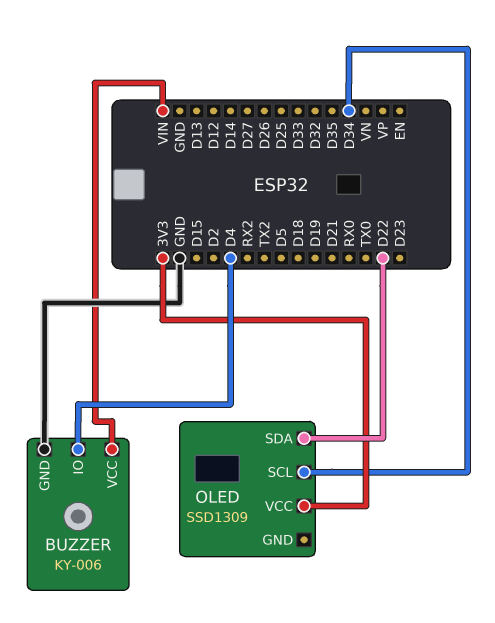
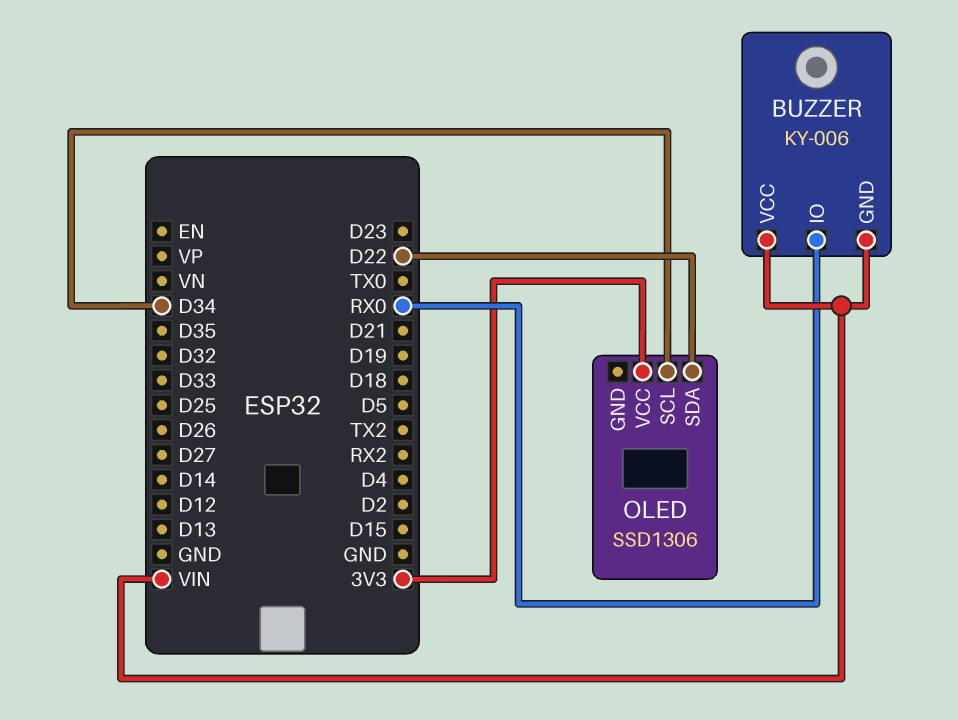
BUZZER pin GND: GND -> VIN
BUZZER pin IO: D4 -> RX0
OLED: SSD1309 -> SSD1306

